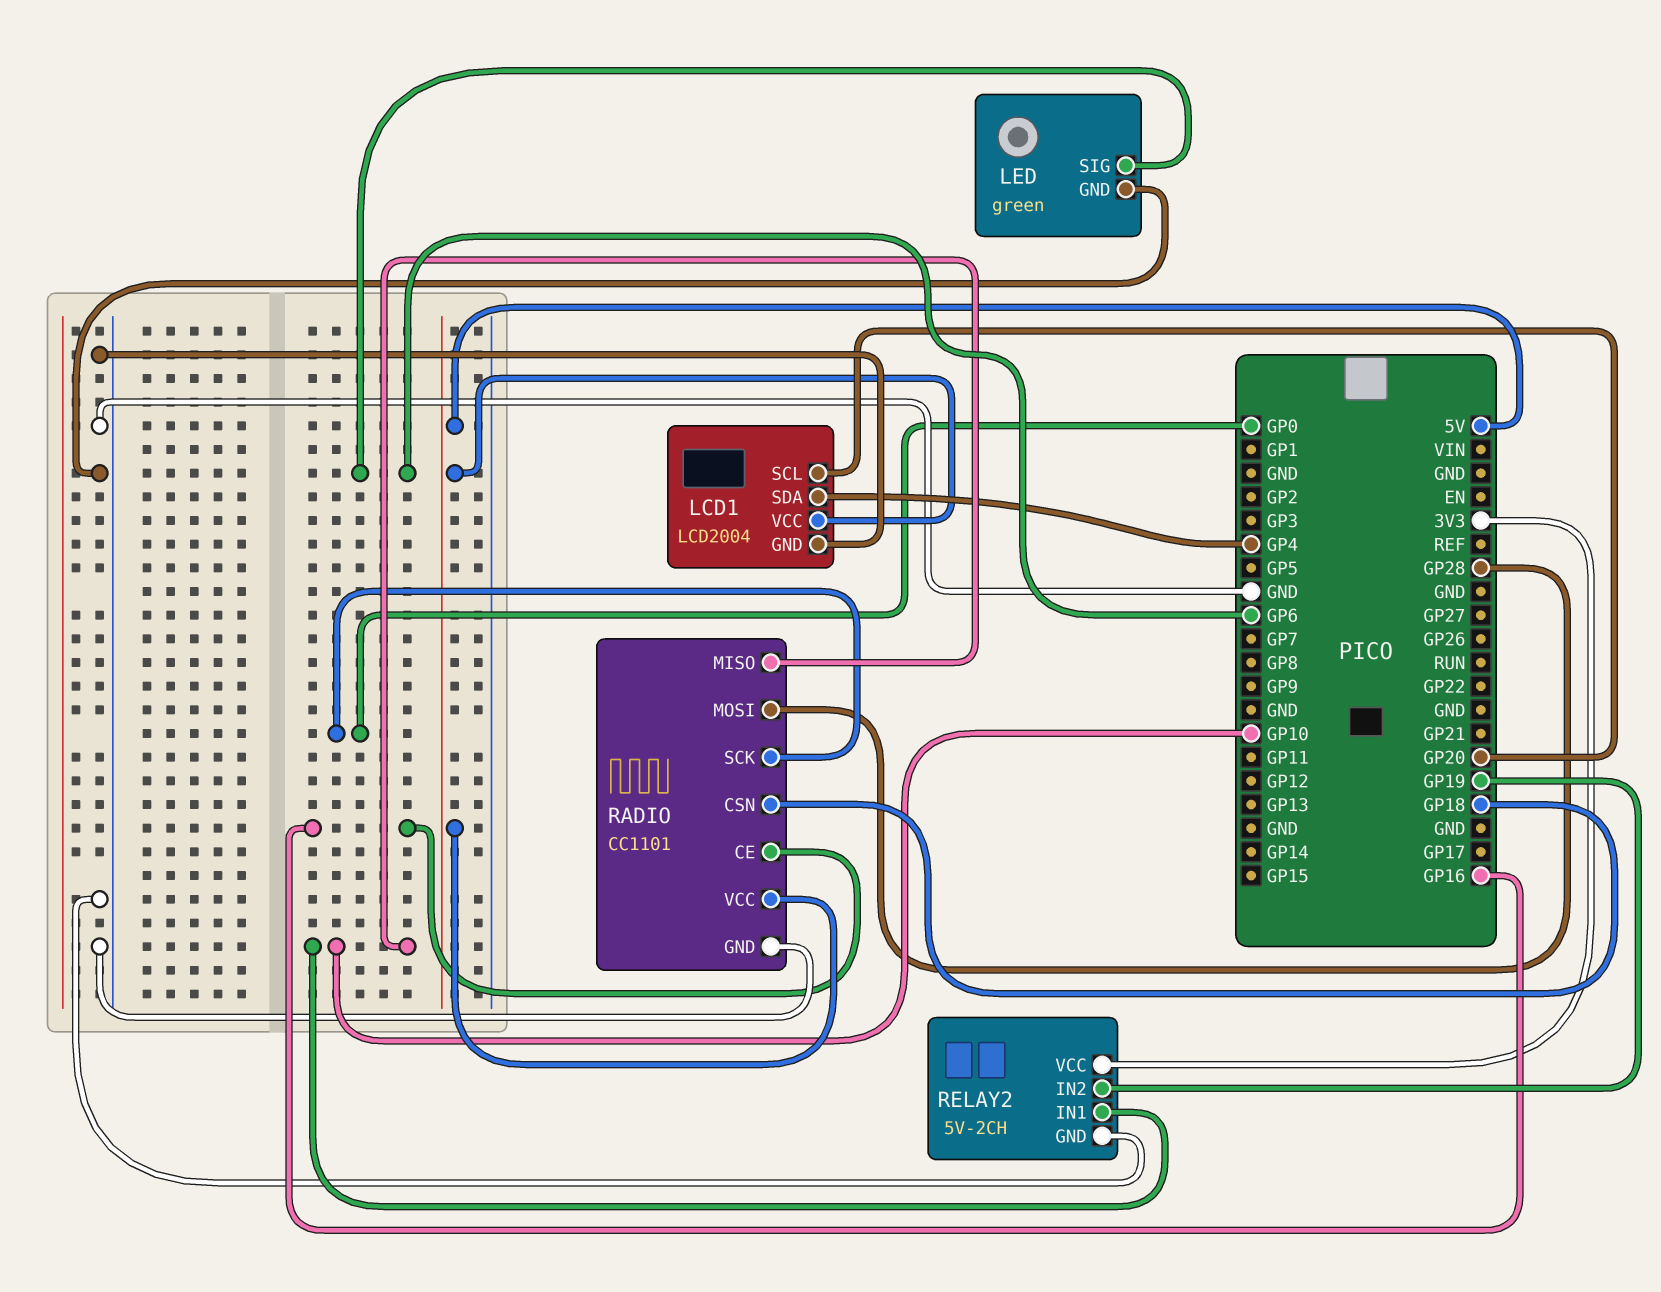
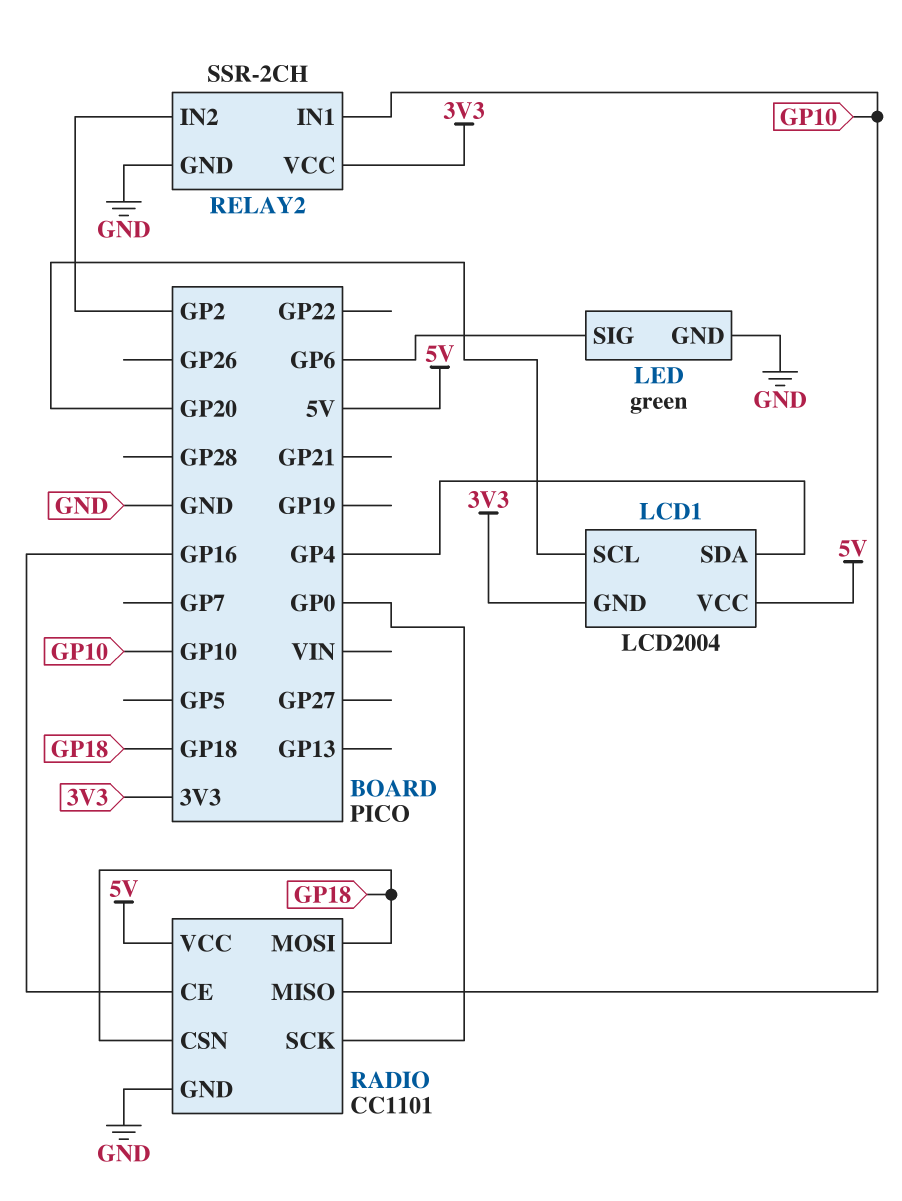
LCD1 pin GND: GND -> 3V3
RADIO pin MOSI: GP28 -> GP18
RELAY2: 5V-2CH -> SSR-2CH
RELAY2 pin IN2: GP19 -> GP2

